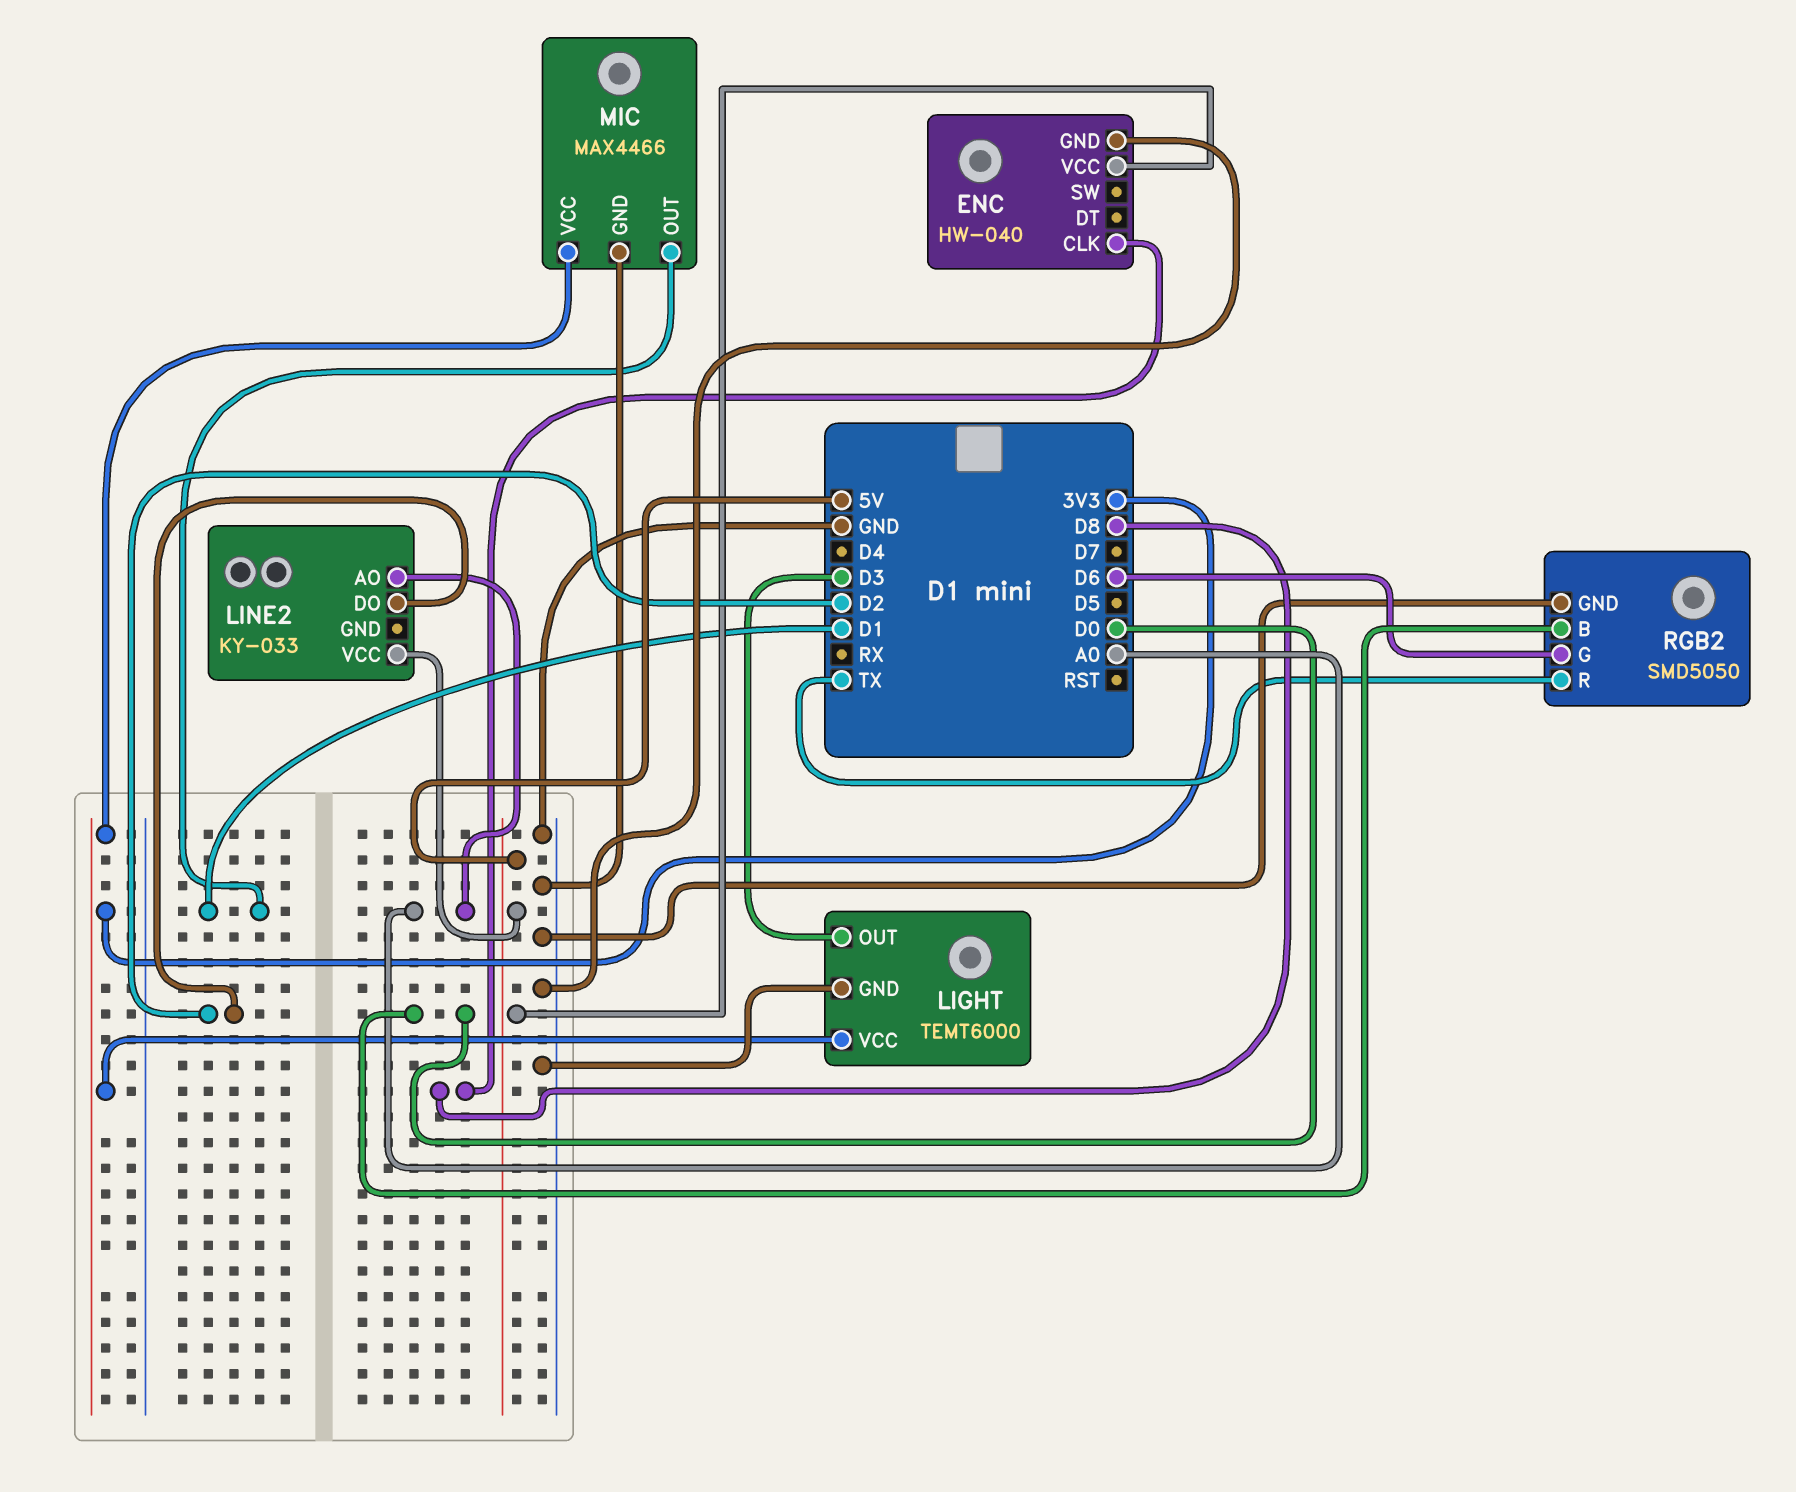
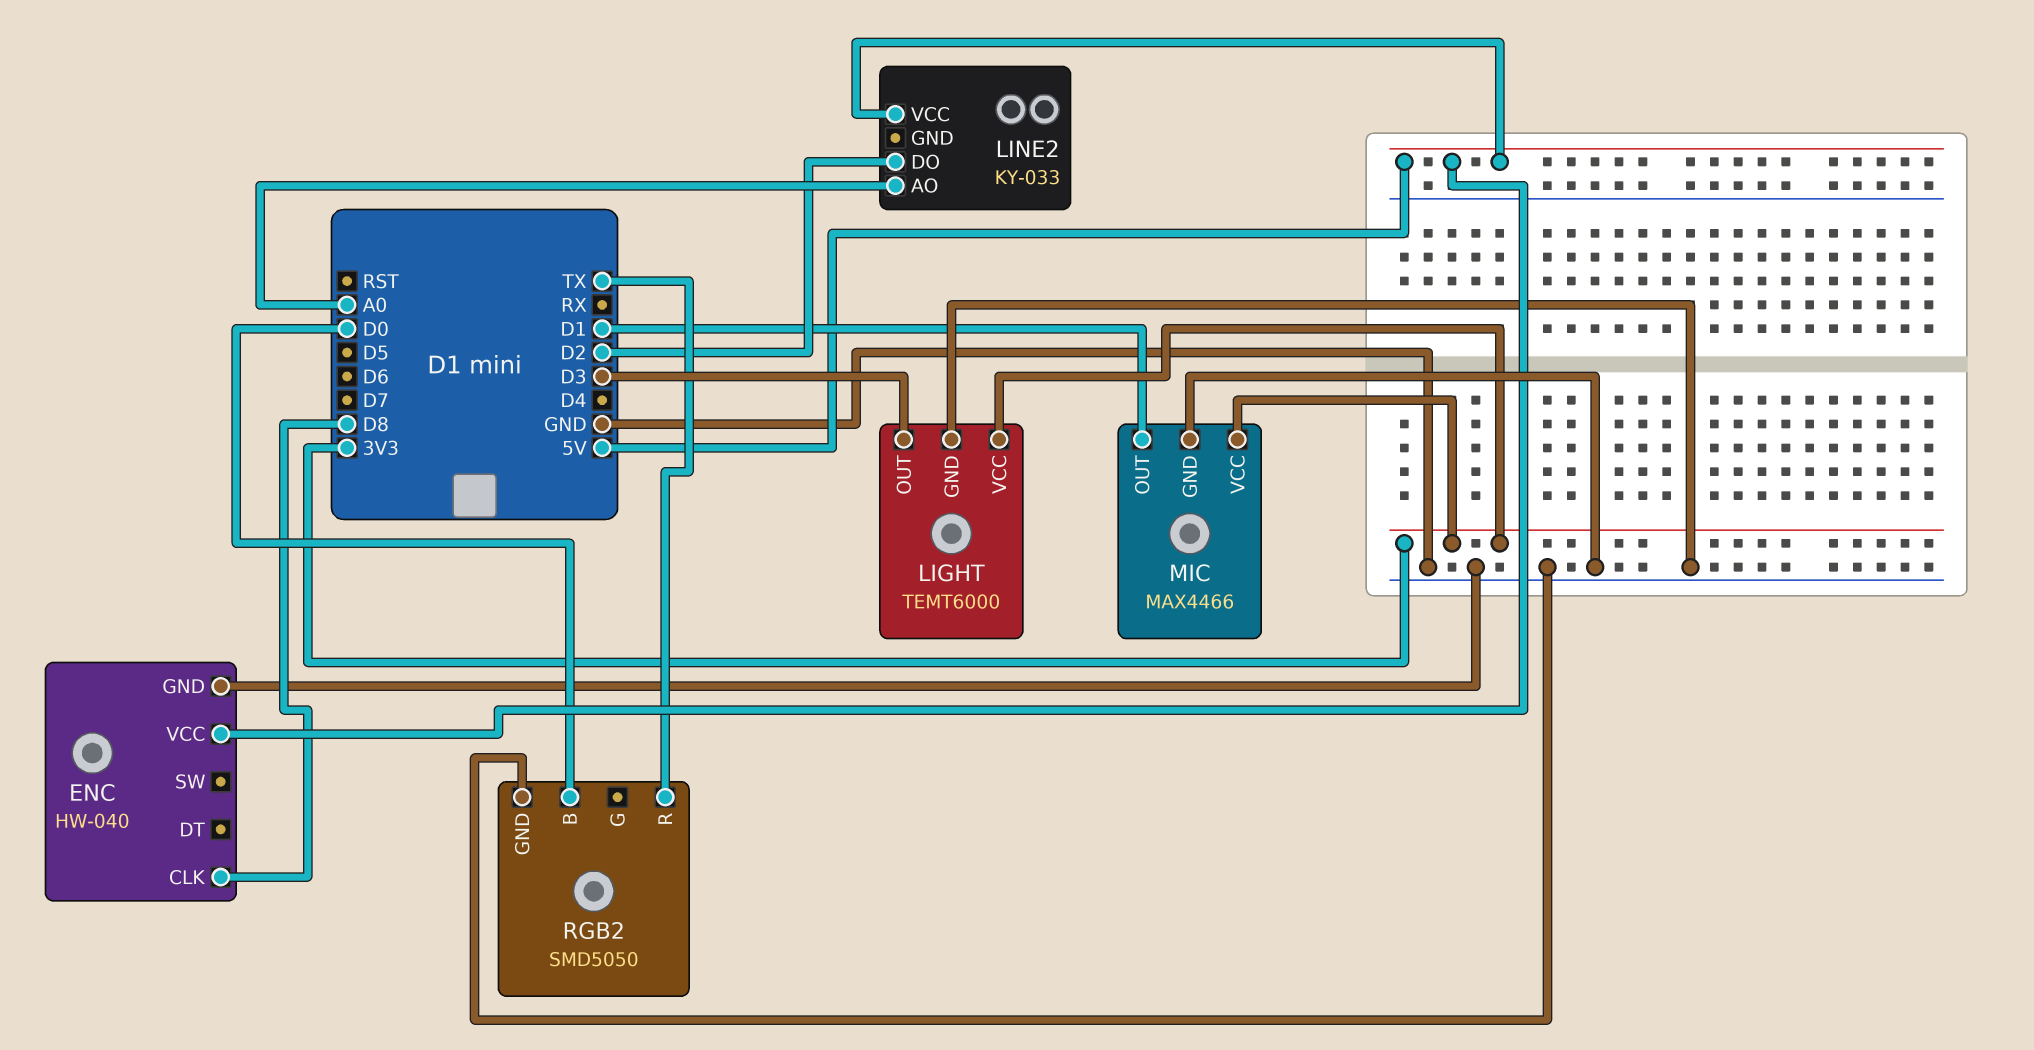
RGB2 pin G: D6 -> none

